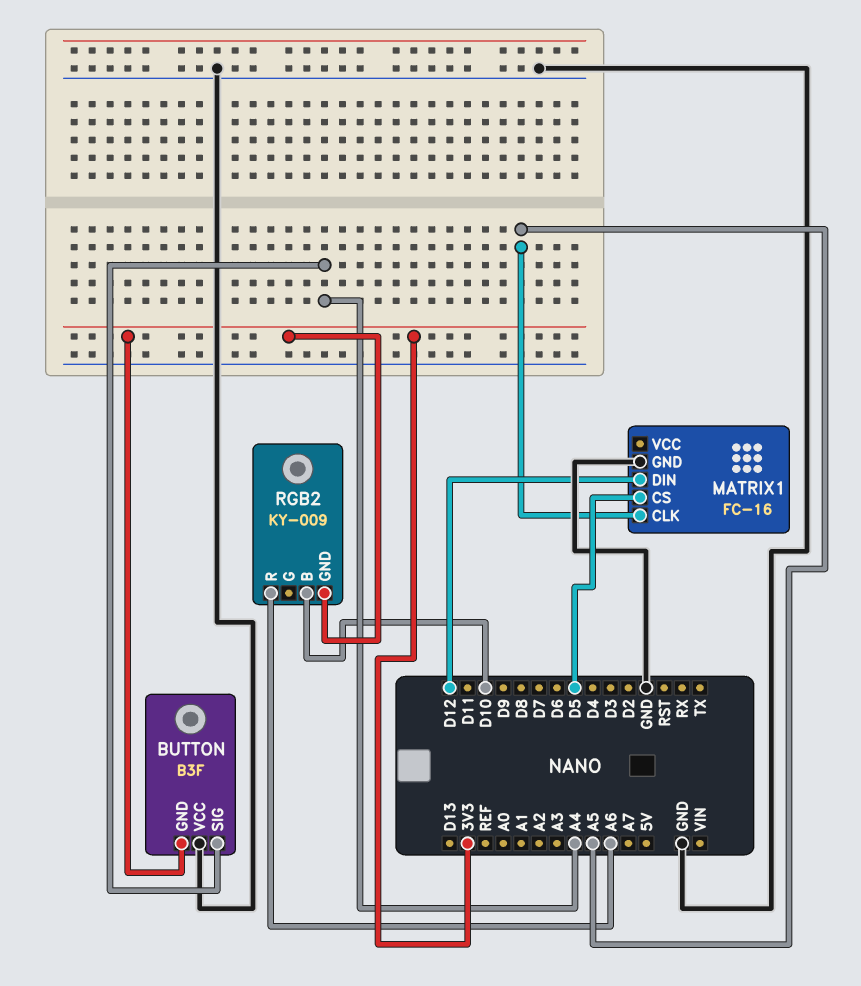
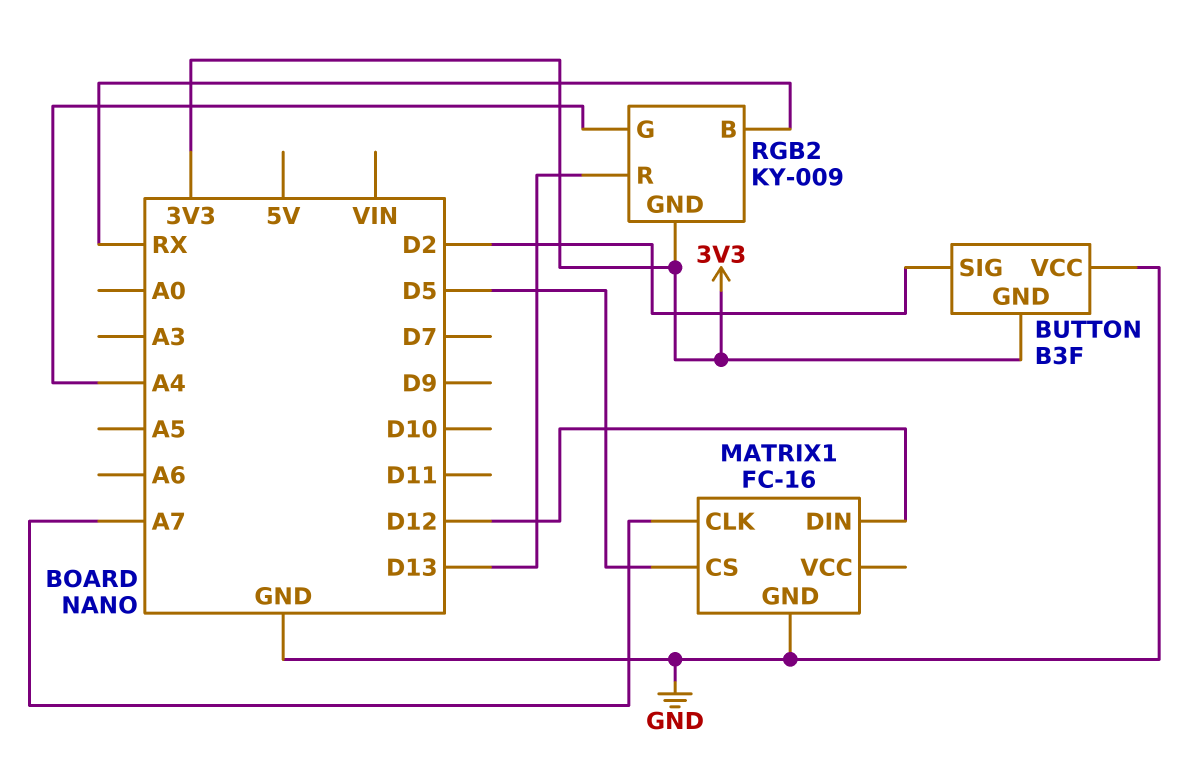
BUTTON pin SIG: A4 -> D2
MATRIX1 pin CLK: A5 -> A7
RGB2 pin B: D10 -> RX
RGB2 pin G: none -> A4
RGB2 pin R: A6 -> D13

